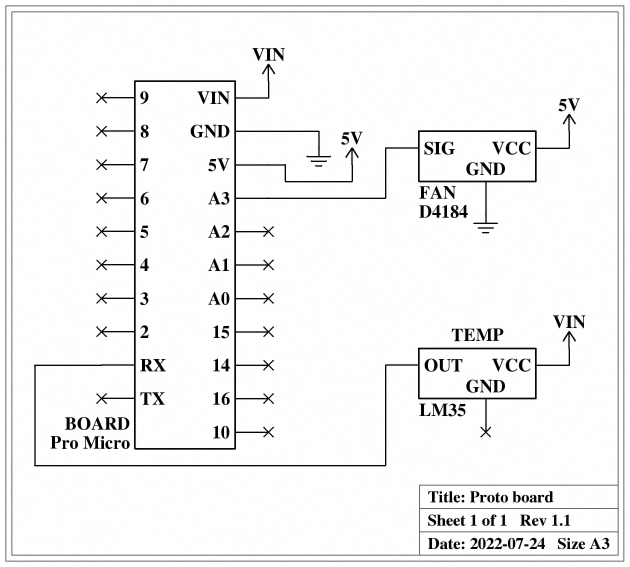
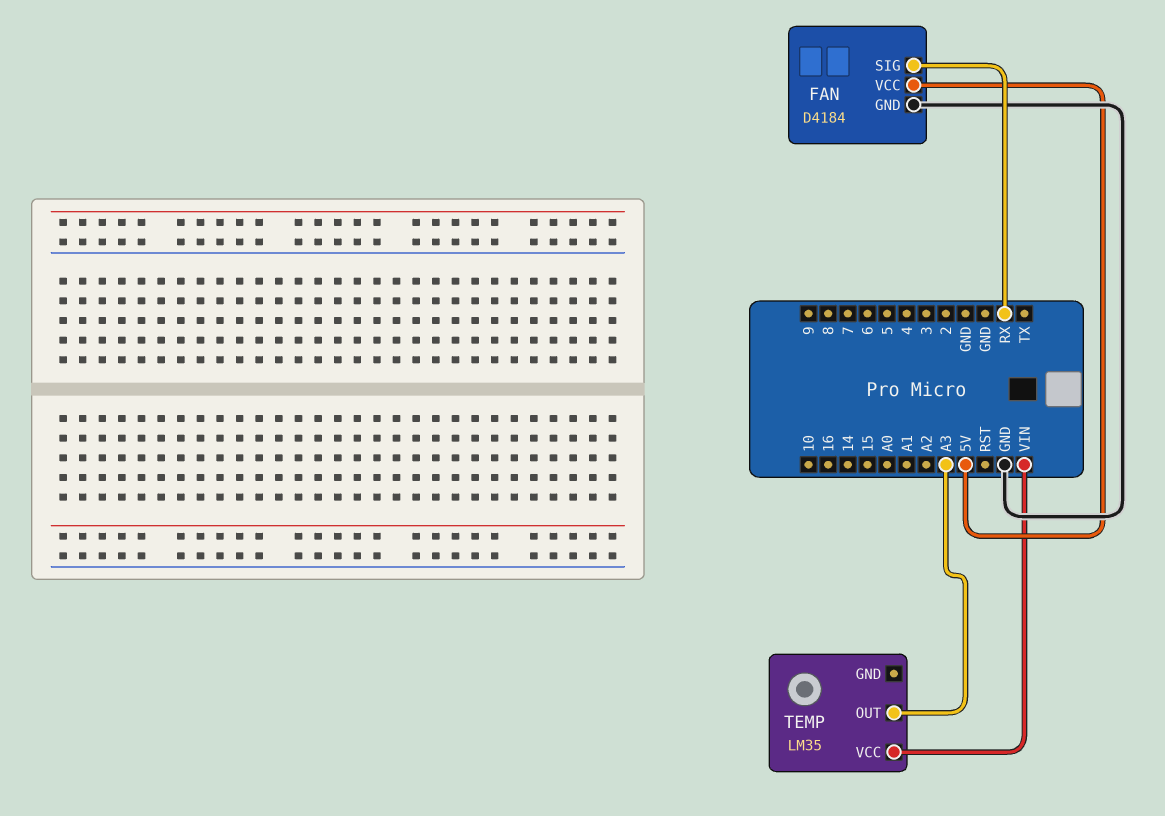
FAN pin SIG: A3 -> RX
TEMP pin OUT: RX -> A3

